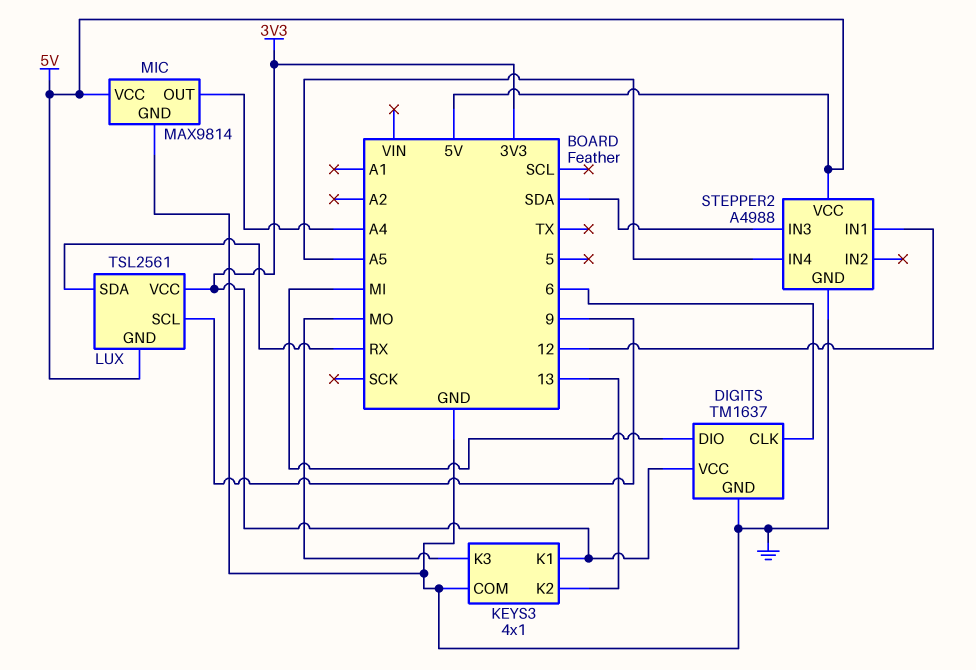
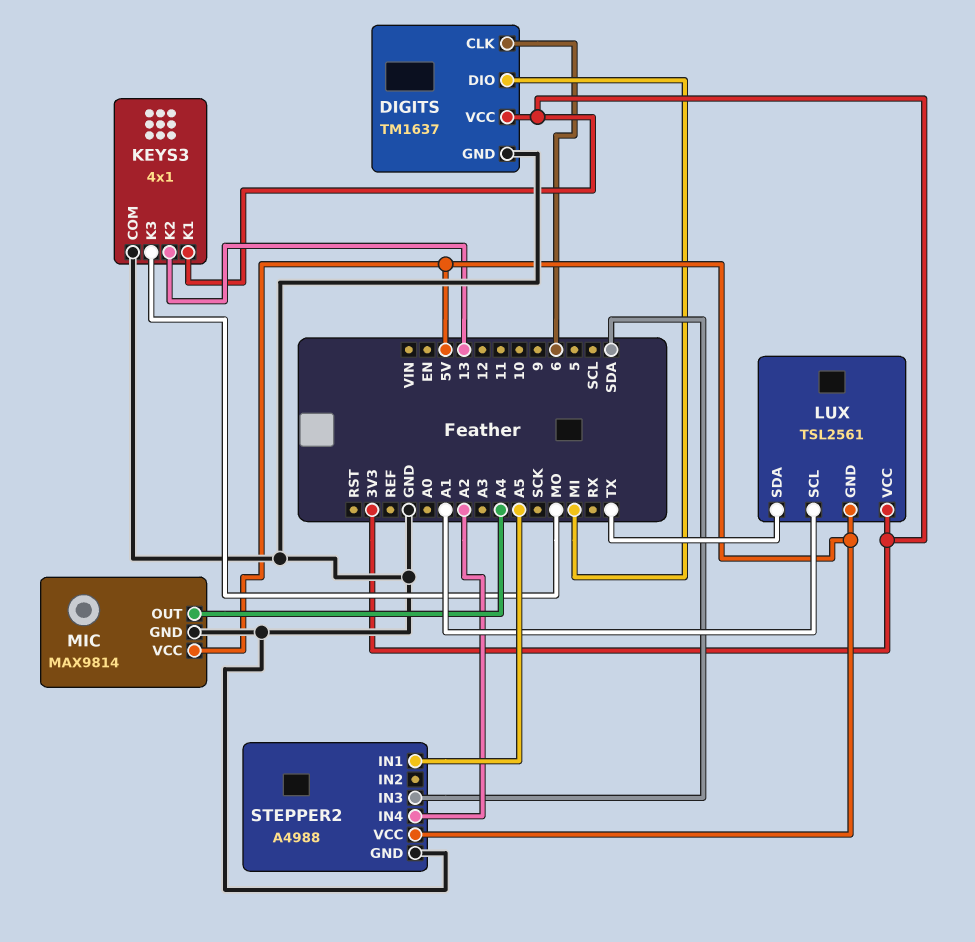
LUX pin SCL: 9 -> A1
LUX pin SDA: RX -> TX
STEPPER2 pin IN1: 12 -> A5
STEPPER2 pin IN4: A5 -> A2

